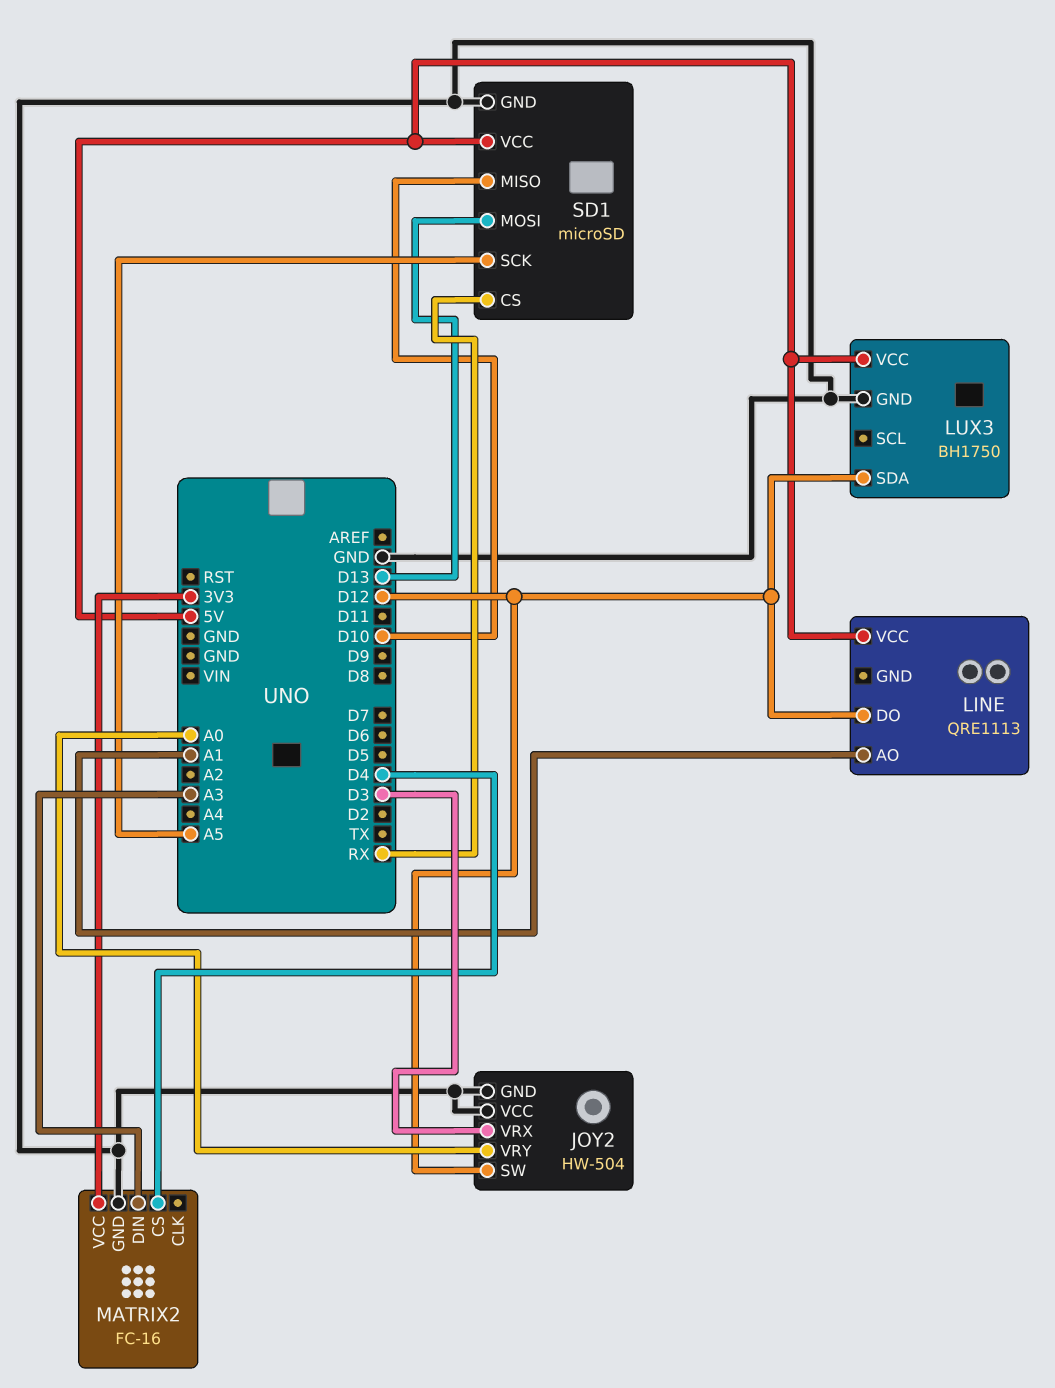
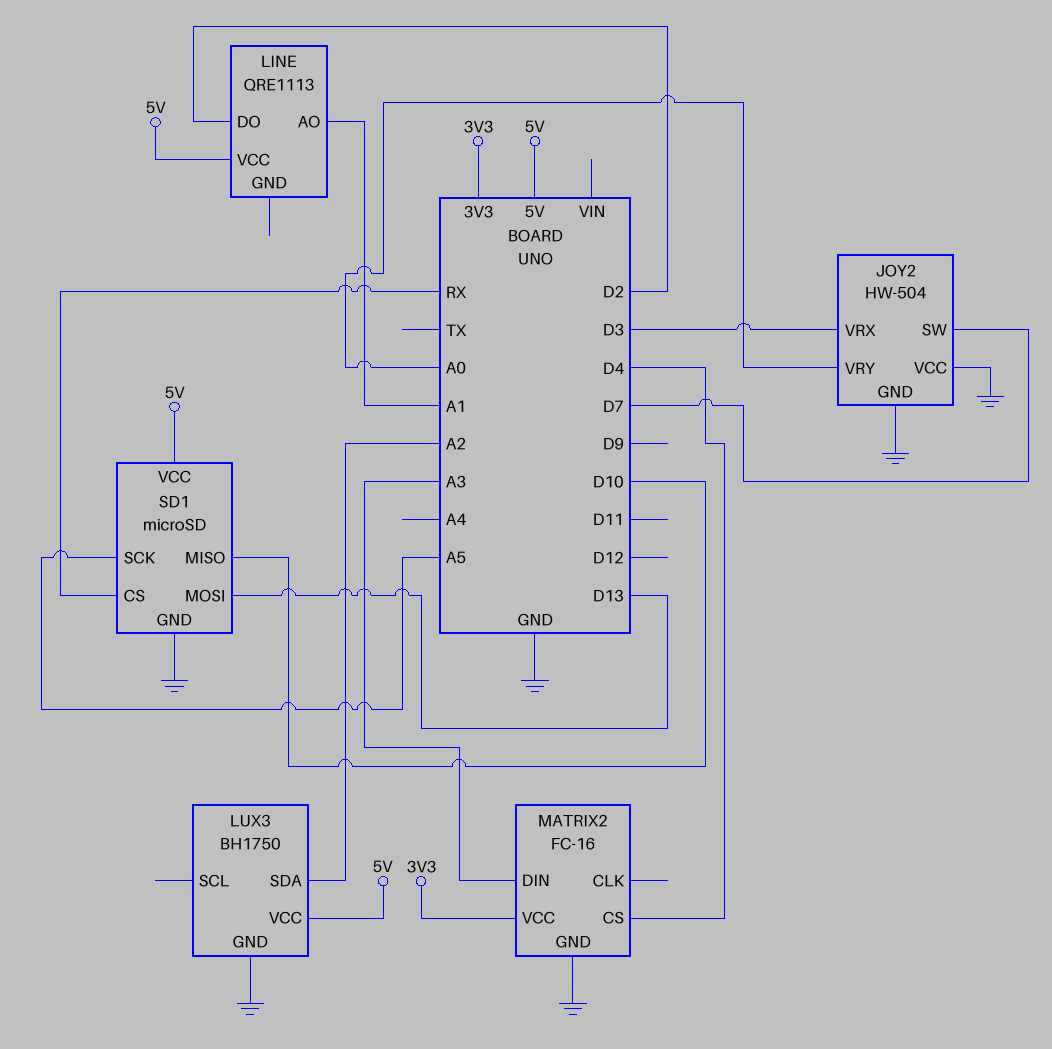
JOY2 pin SW: D12 -> D7
LINE pin DO: D12 -> D2
LUX3 pin SDA: D12 -> A2

